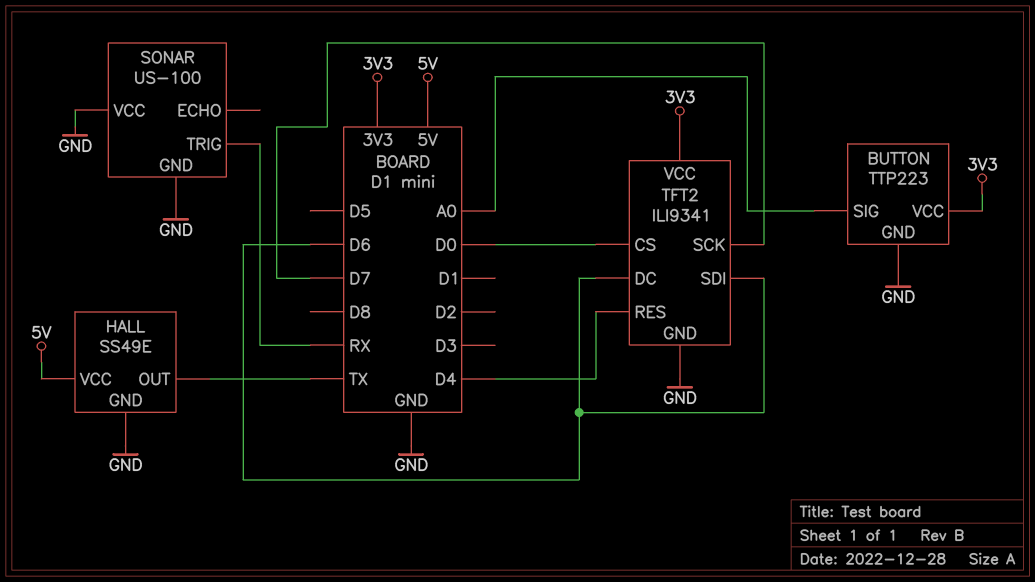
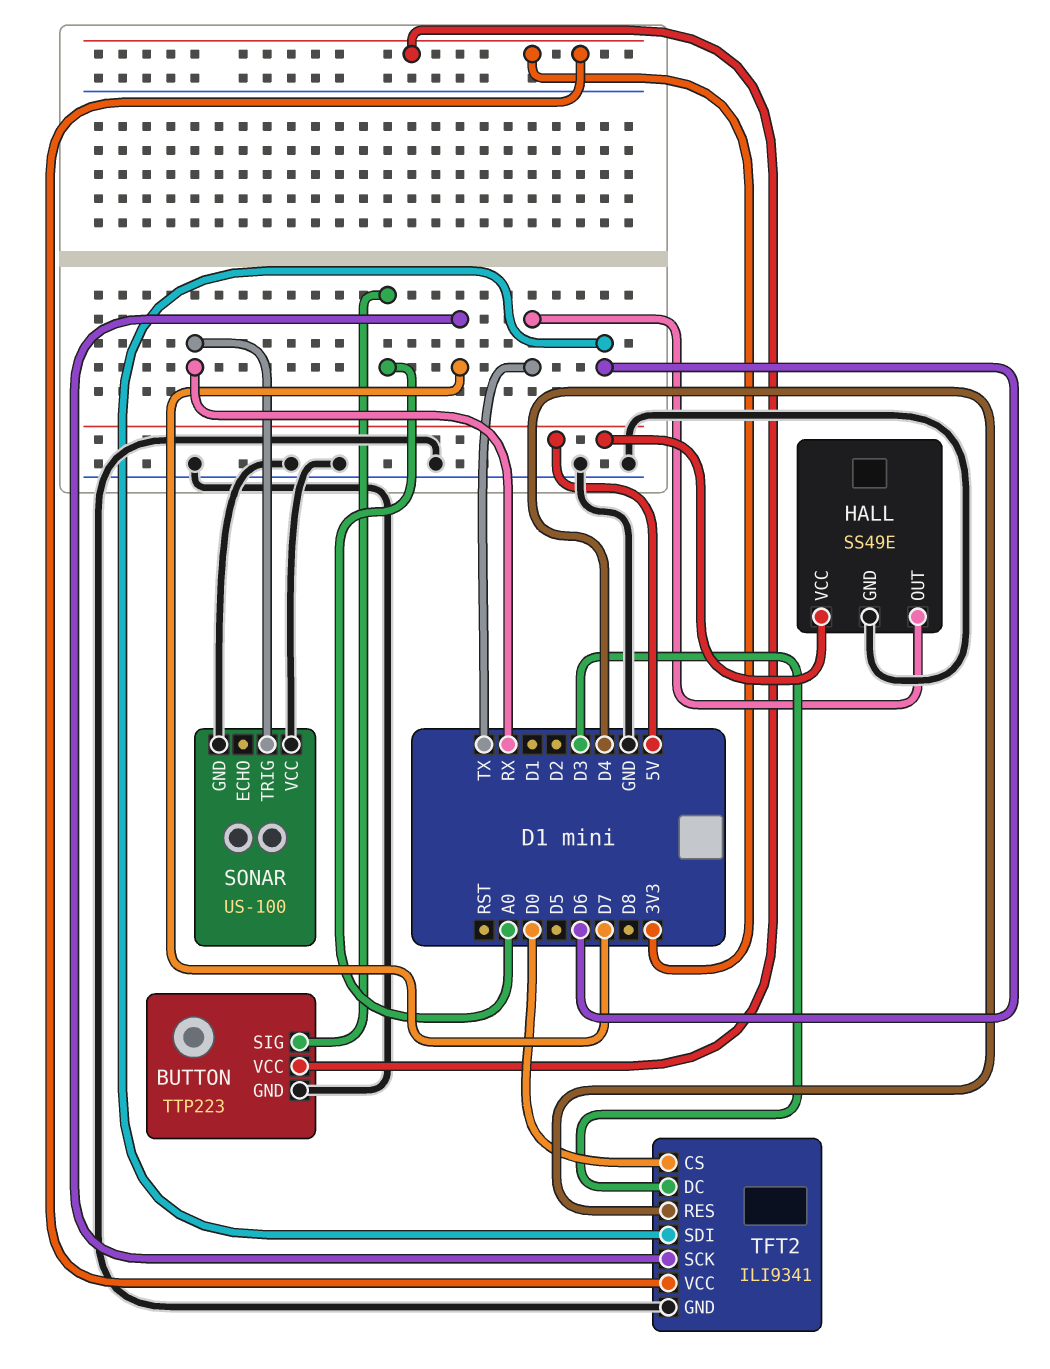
TFT2 pin DC: D6 -> D3

